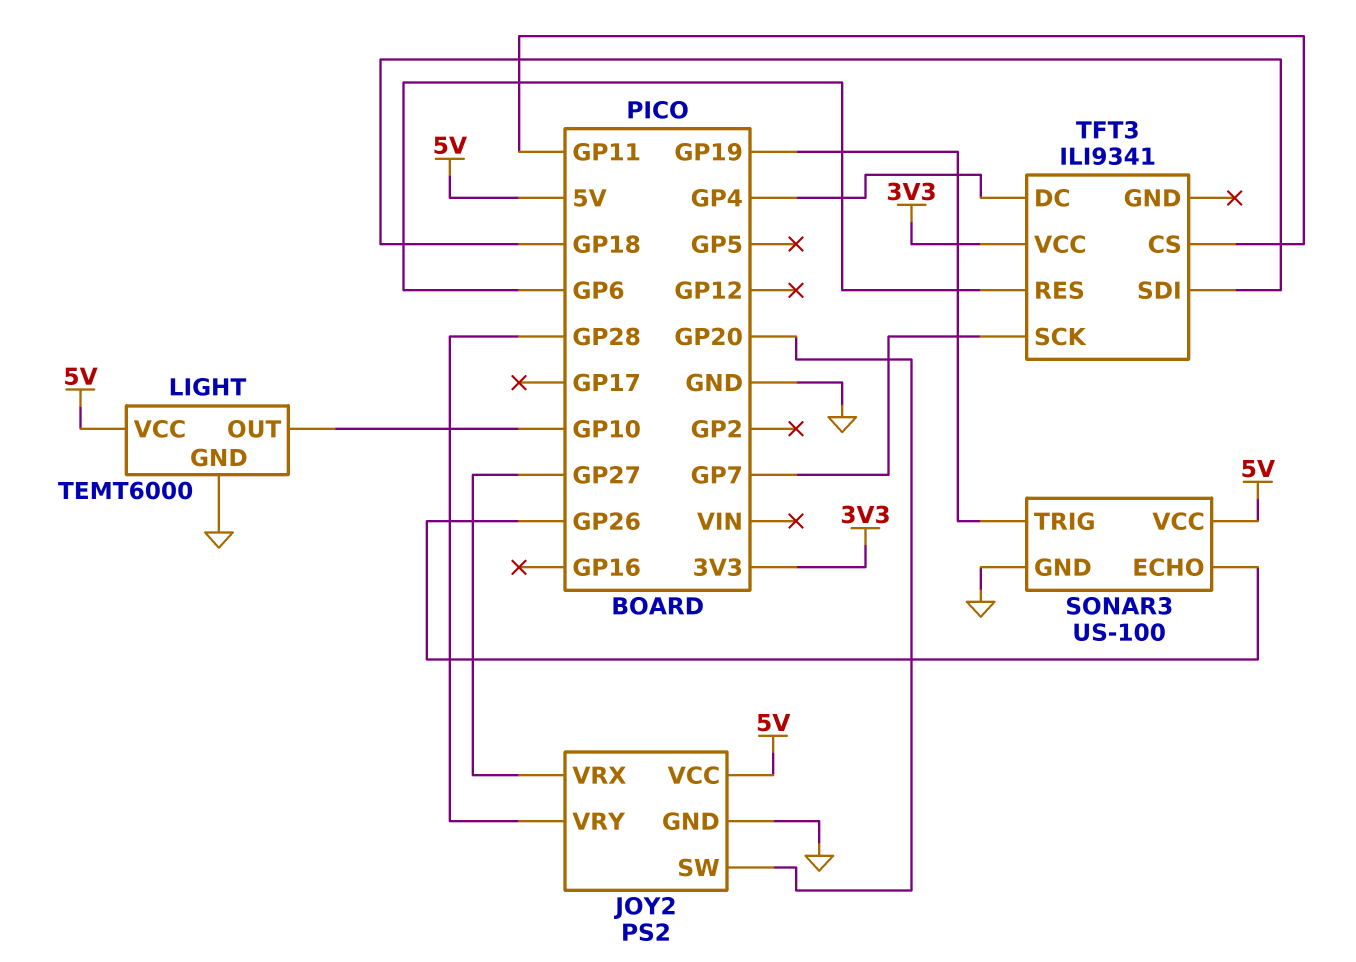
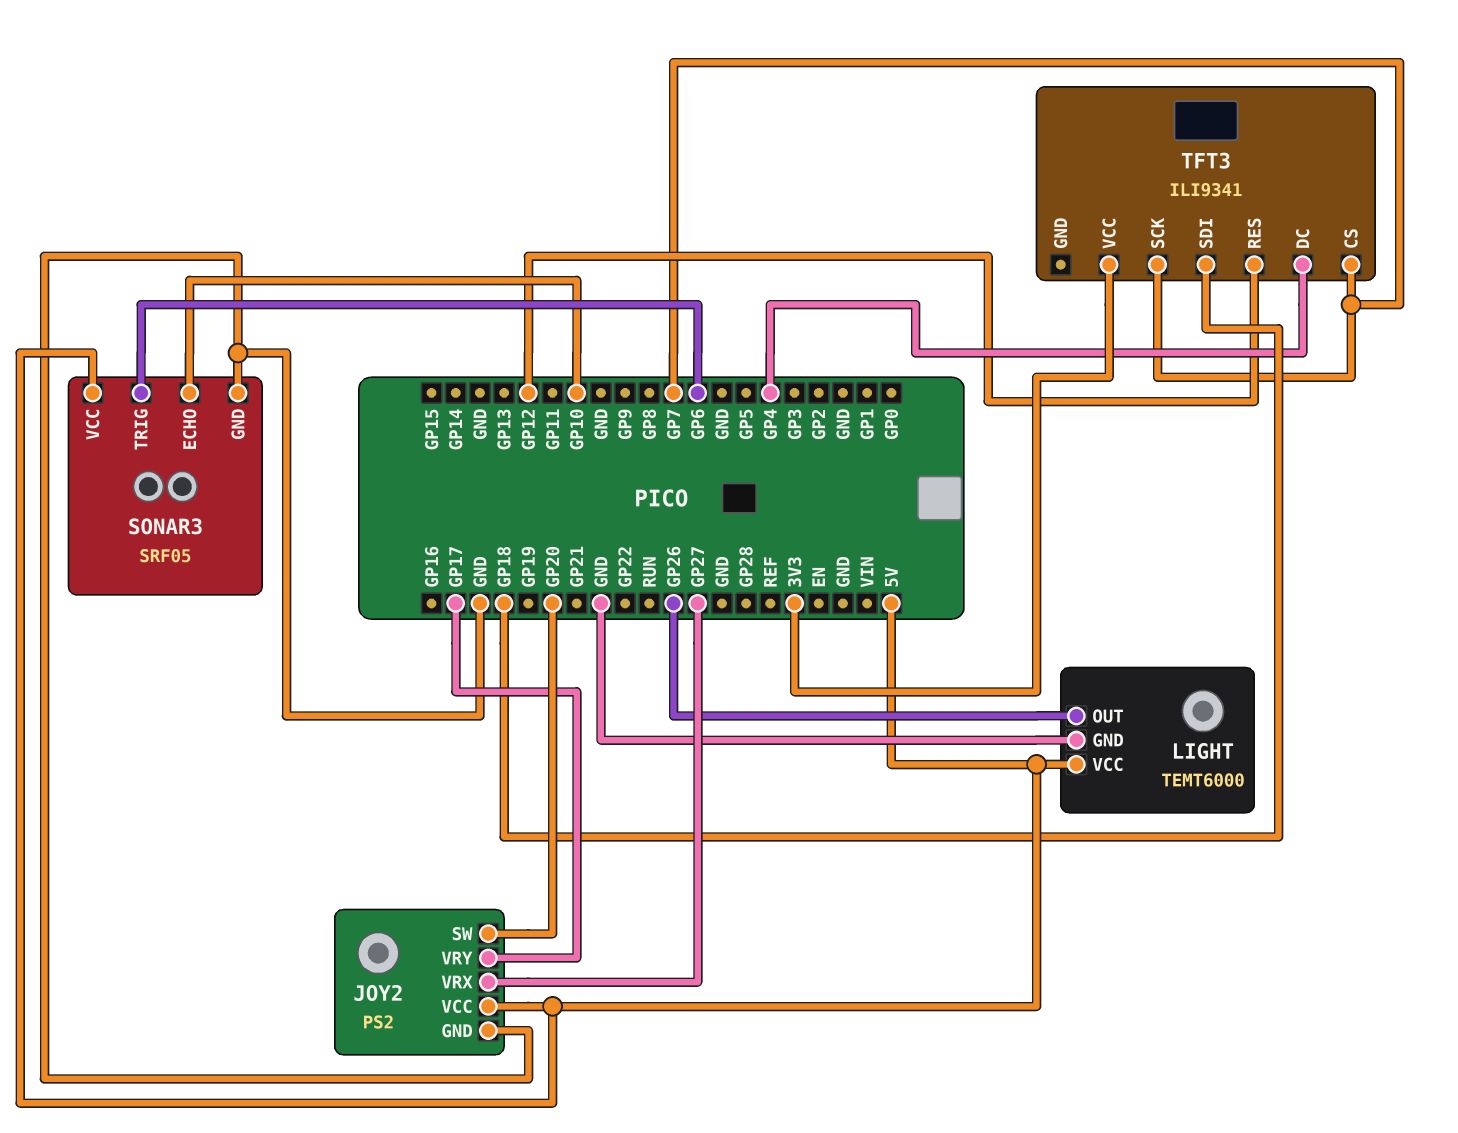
JOY2 pin VRY: GP28 -> GP17
LIGHT pin OUT: GP10 -> GP26
SONAR3: US-100 -> SRF05
SONAR3 pin ECHO: GP26 -> GP10
SONAR3 pin TRIG: GP19 -> GP6
TFT3 pin CS: GP11 -> GP7
TFT3 pin RES: GP6 -> GP12

